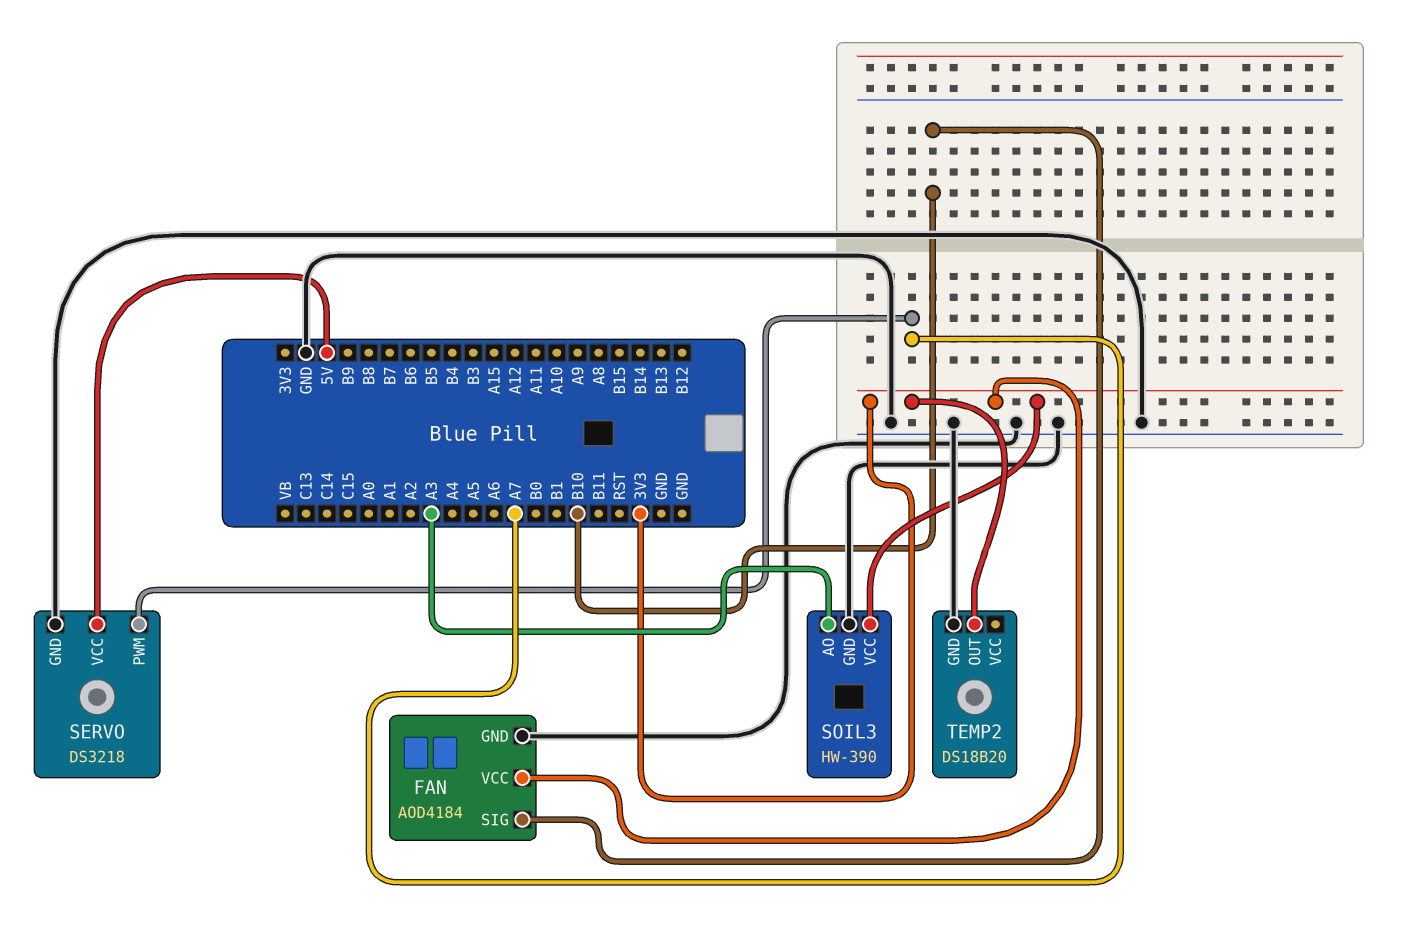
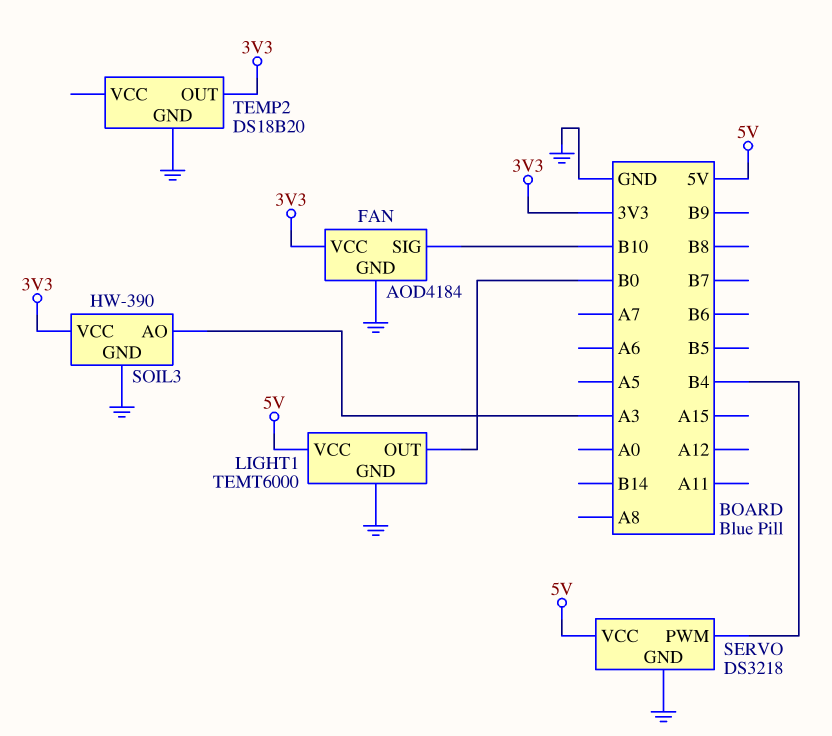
LIGHT1: none -> TEMT6000
LIGHT1 pin GND: none -> GND
LIGHT1 pin OUT: none -> B0
LIGHT1 pin VCC: none -> 5V
SERVO pin PWM: A7 -> B4

